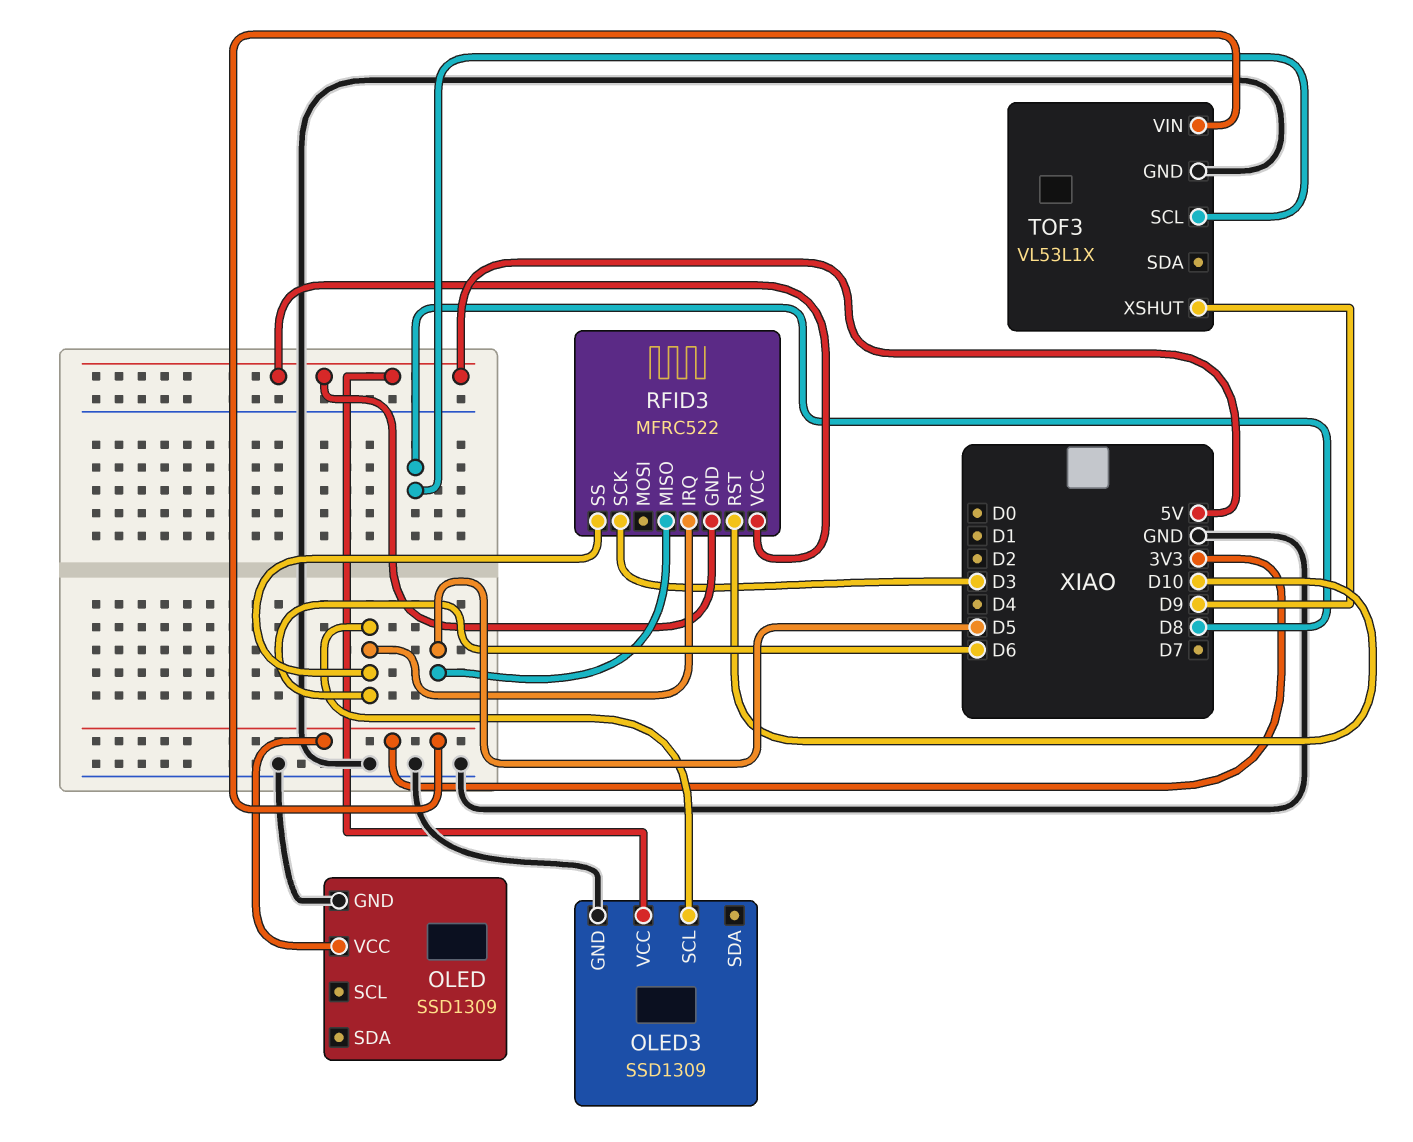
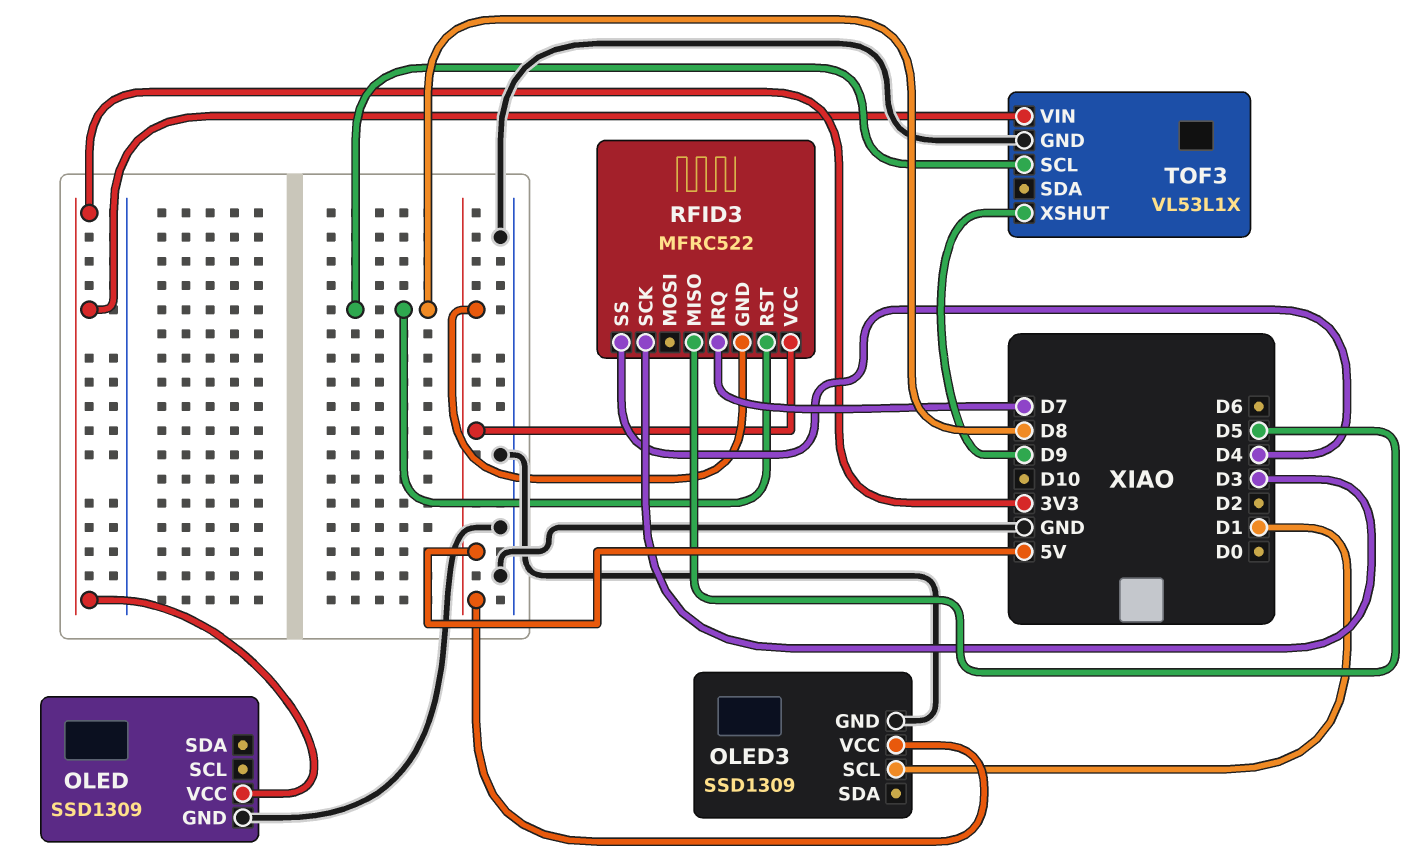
OLED3 pin SCL: D6 -> D1
RFID3 pin IRQ: D6 -> D7
RFID3 pin RST: D10 -> D8
RFID3 pin SS: D6 -> D4

